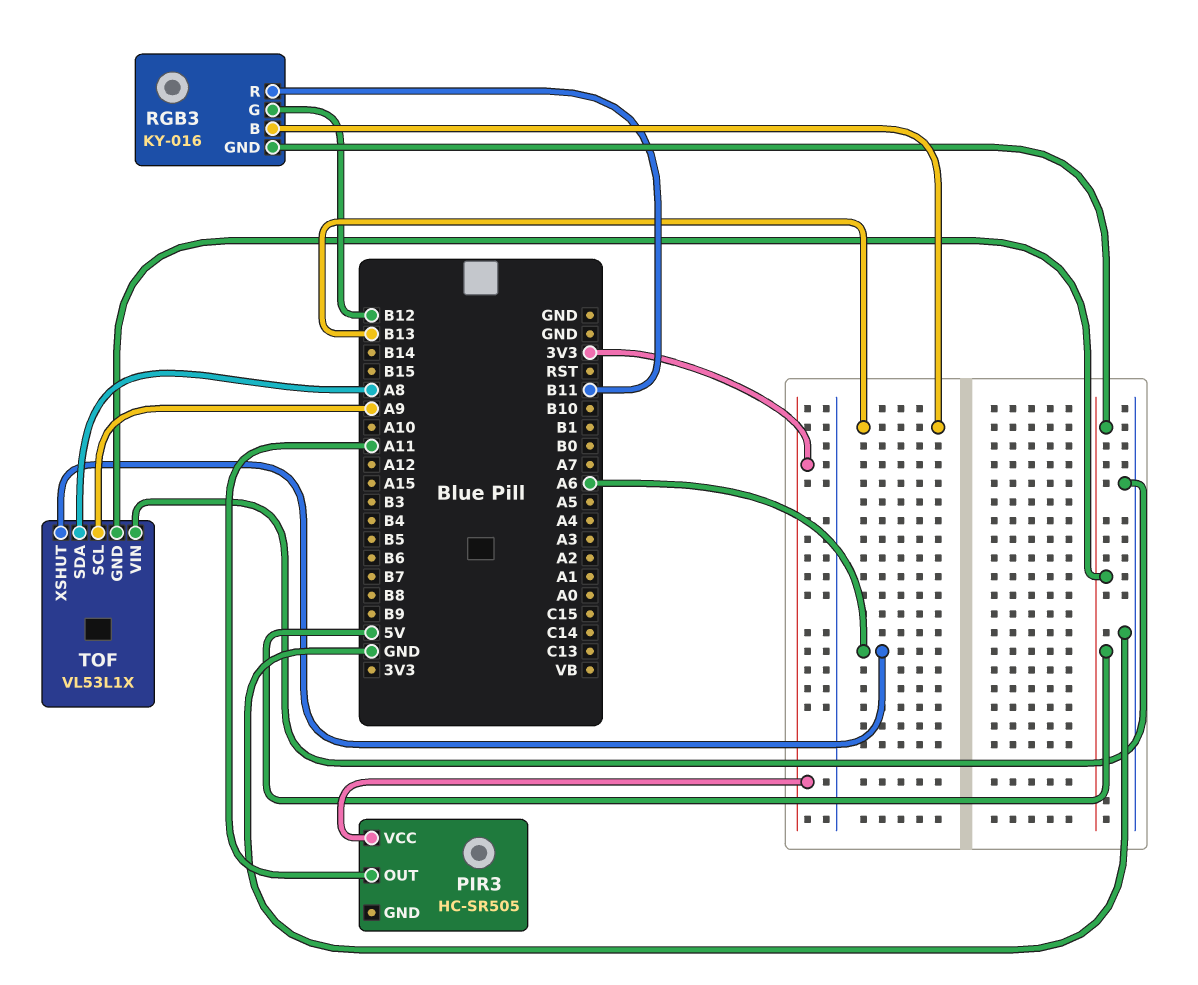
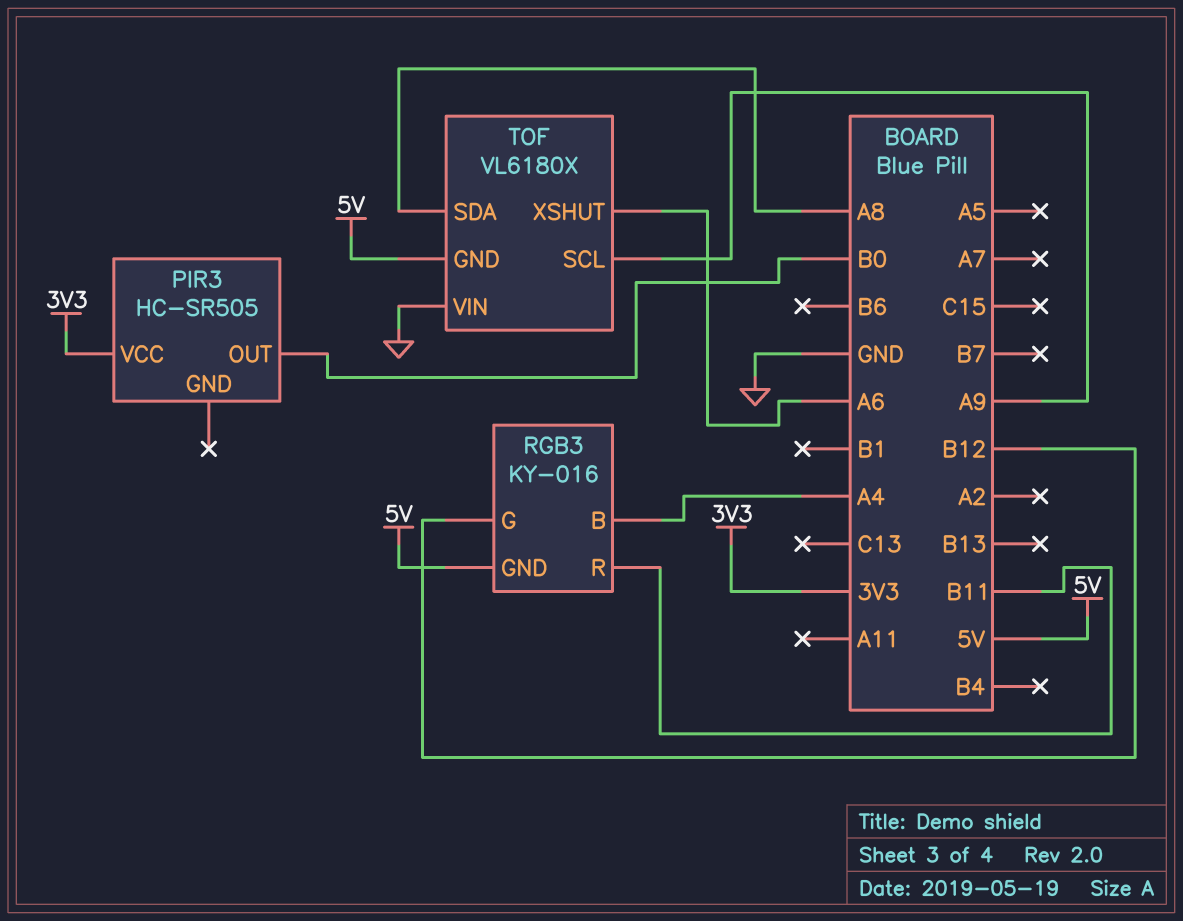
PIR3 pin OUT: A11 -> B0
RGB3 pin B: B13 -> A4
TOF: VL53L1X -> VL6180X

